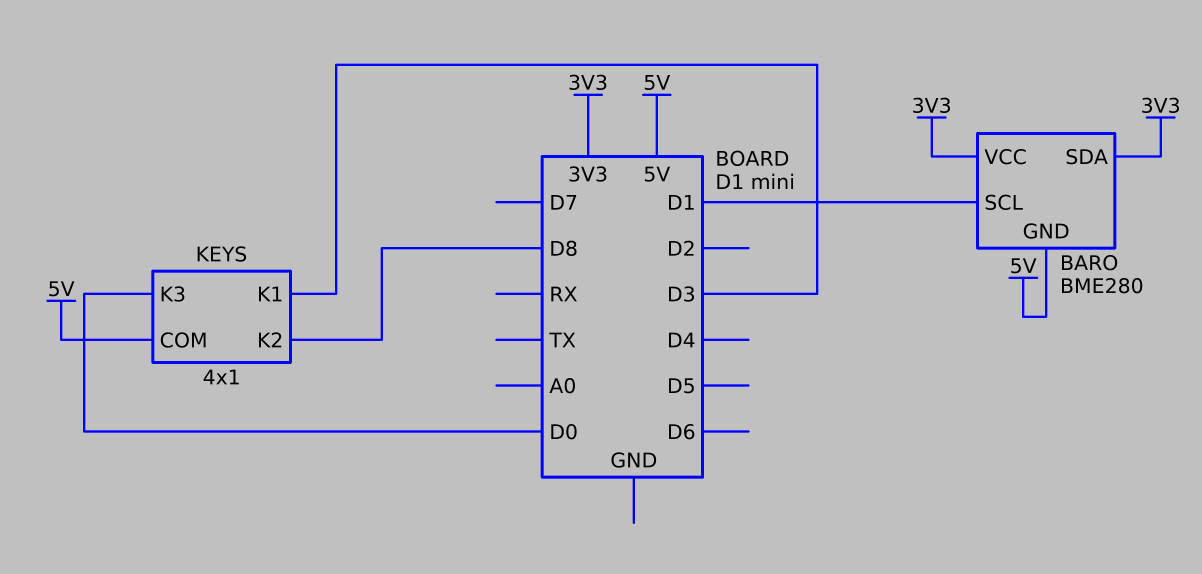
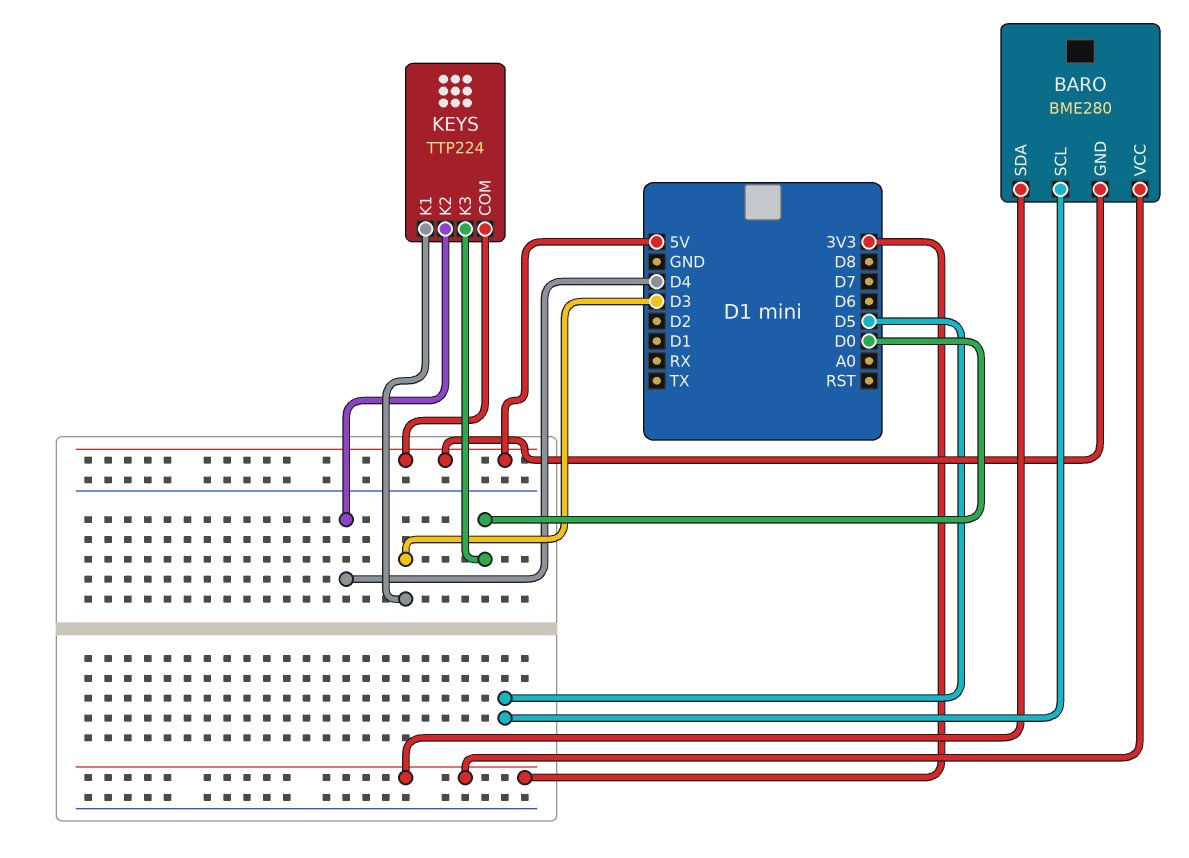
BARO pin SCL: D1 -> D5
KEYS: 4x1 -> TTP224
KEYS pin K2: D8 -> D4

